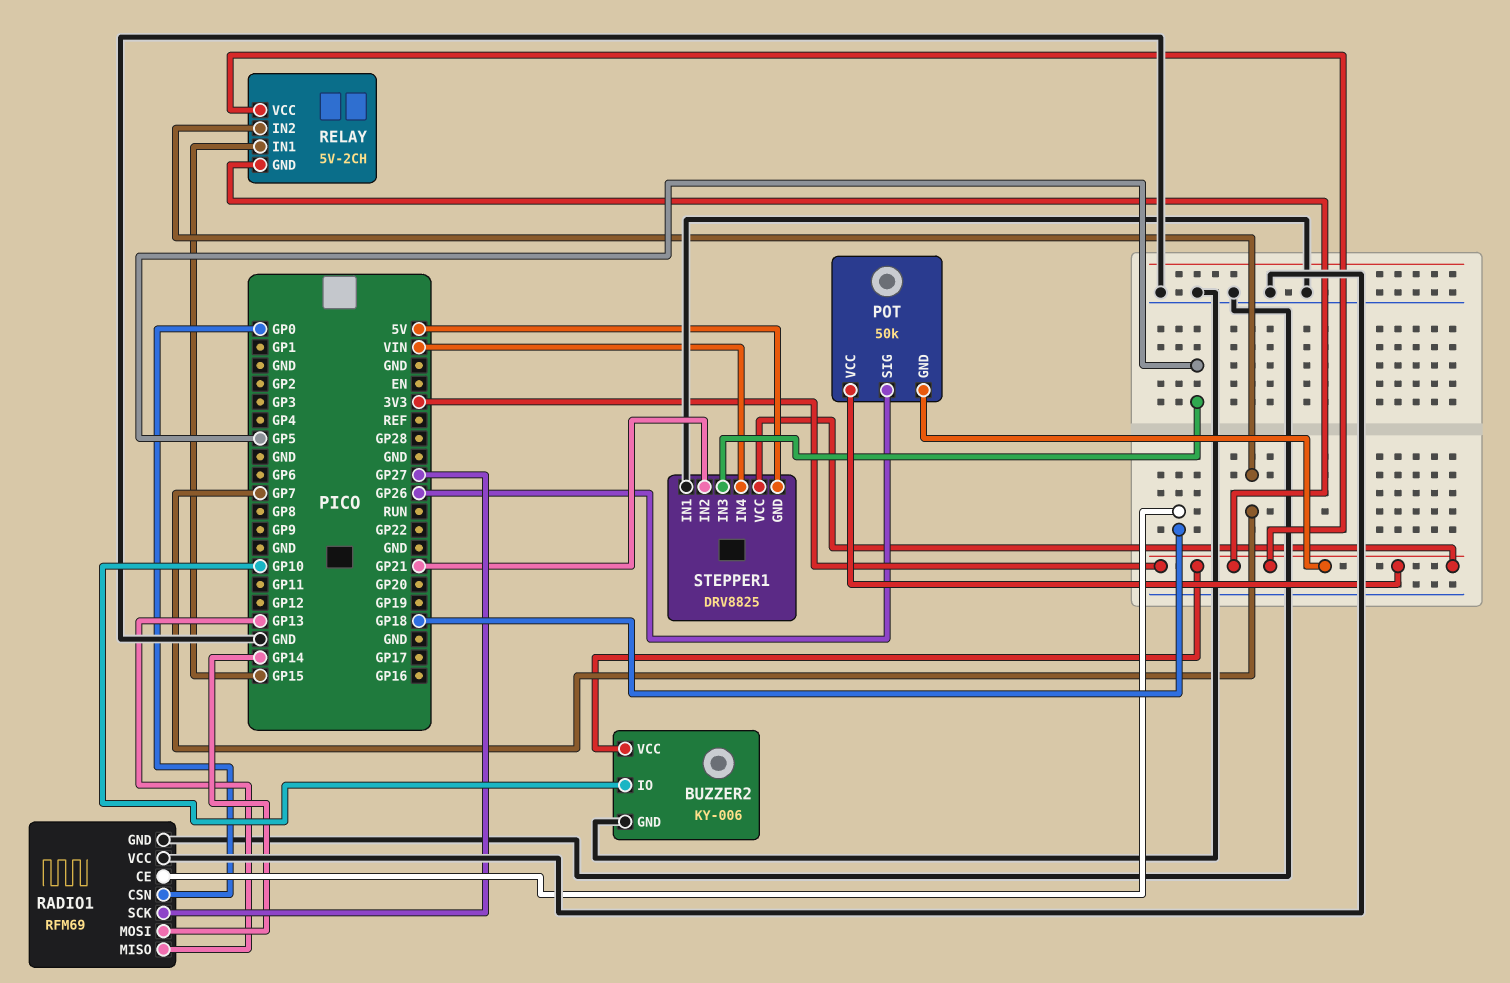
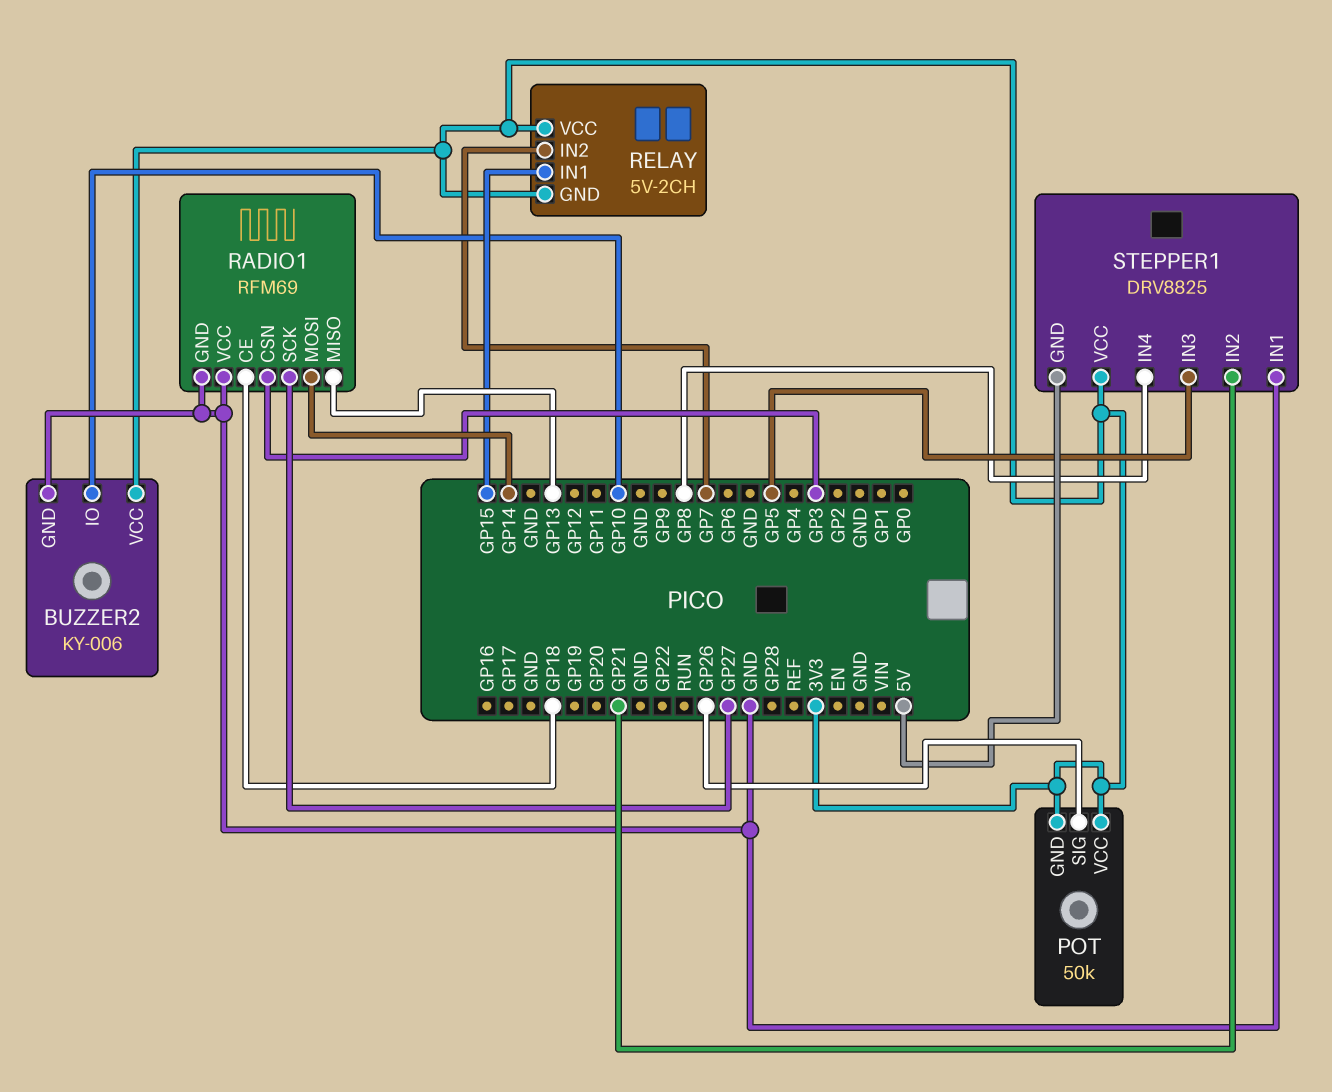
RADIO1 pin CSN: GP0 -> GP3
STEPPER1 pin IN4: VIN -> GP8

